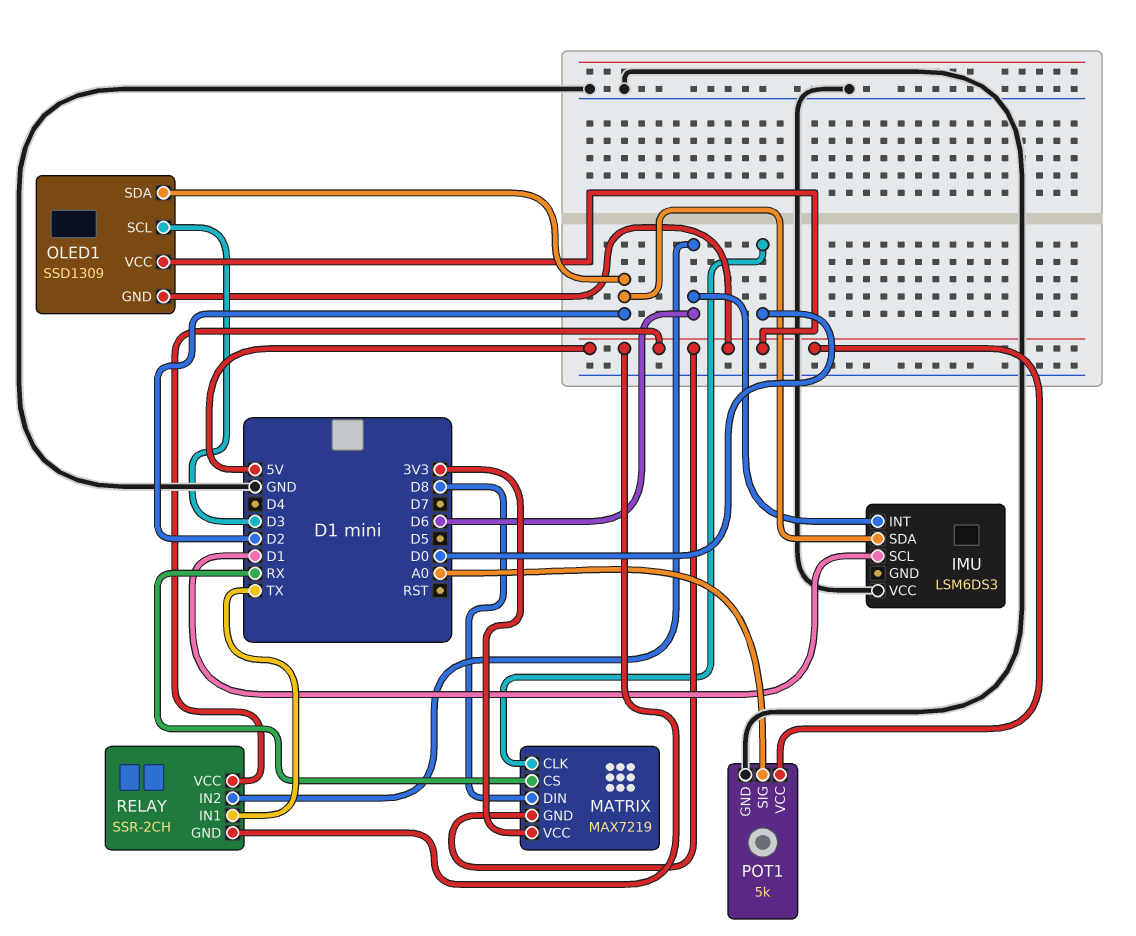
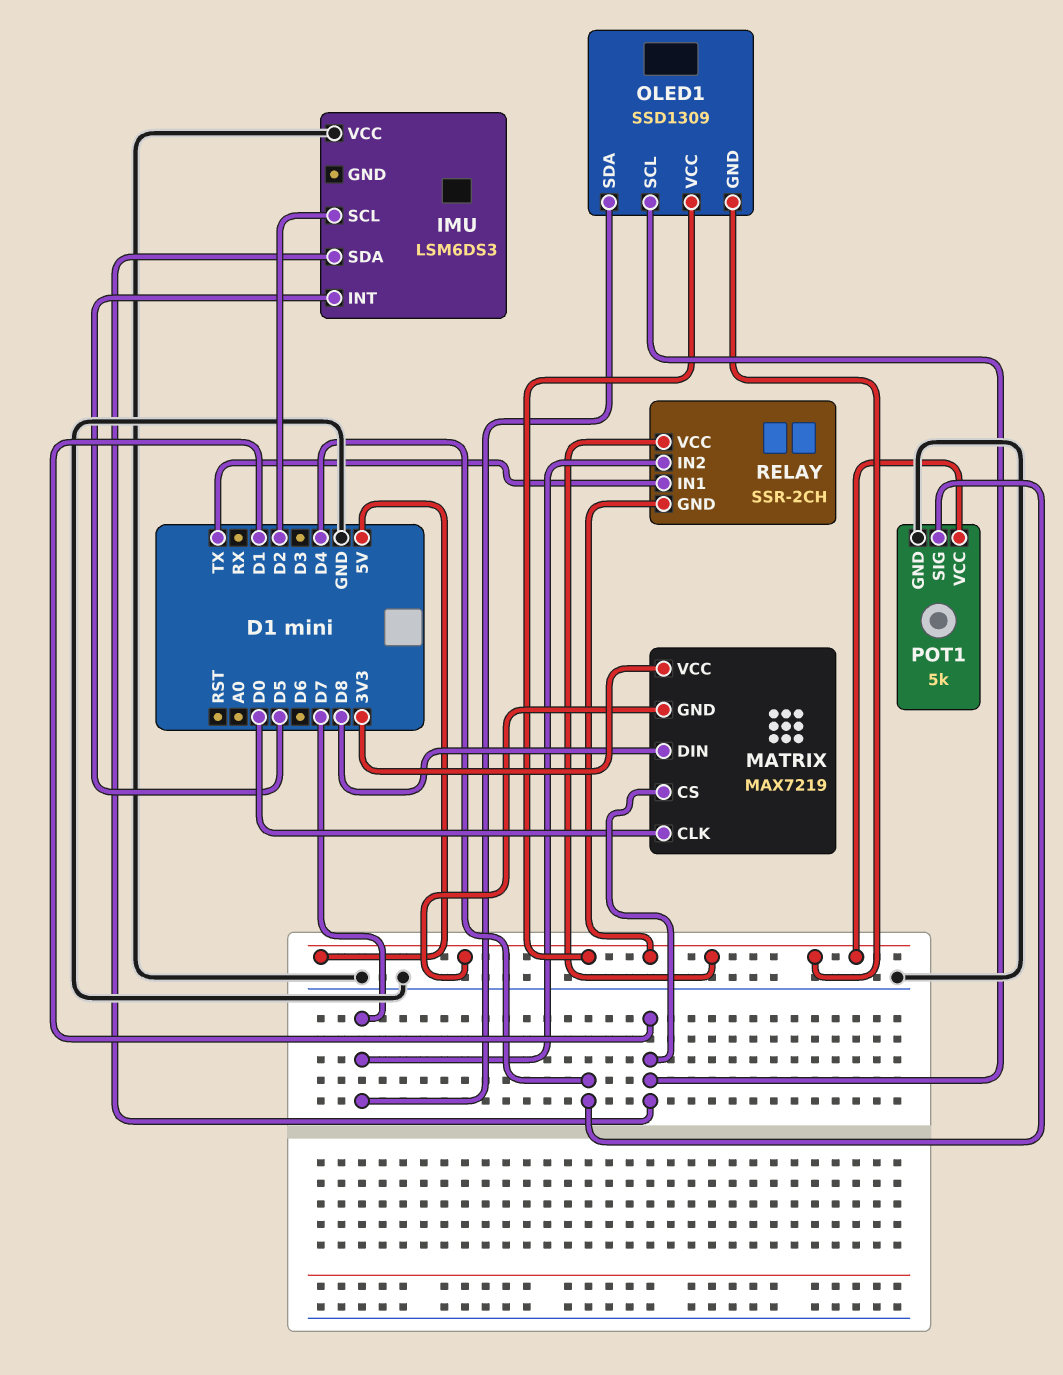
IMU pin INT: D6 -> D5
IMU pin SCL: D1 -> D2
IMU pin SDA: D2 -> D1
MATRIX pin CS: RX -> D1
OLED1 pin SCL: D3 -> D1
OLED1 pin SDA: D2 -> D7
POT1 pin SIG: A0 -> D4
RELAY pin IN2: D6 -> D7

